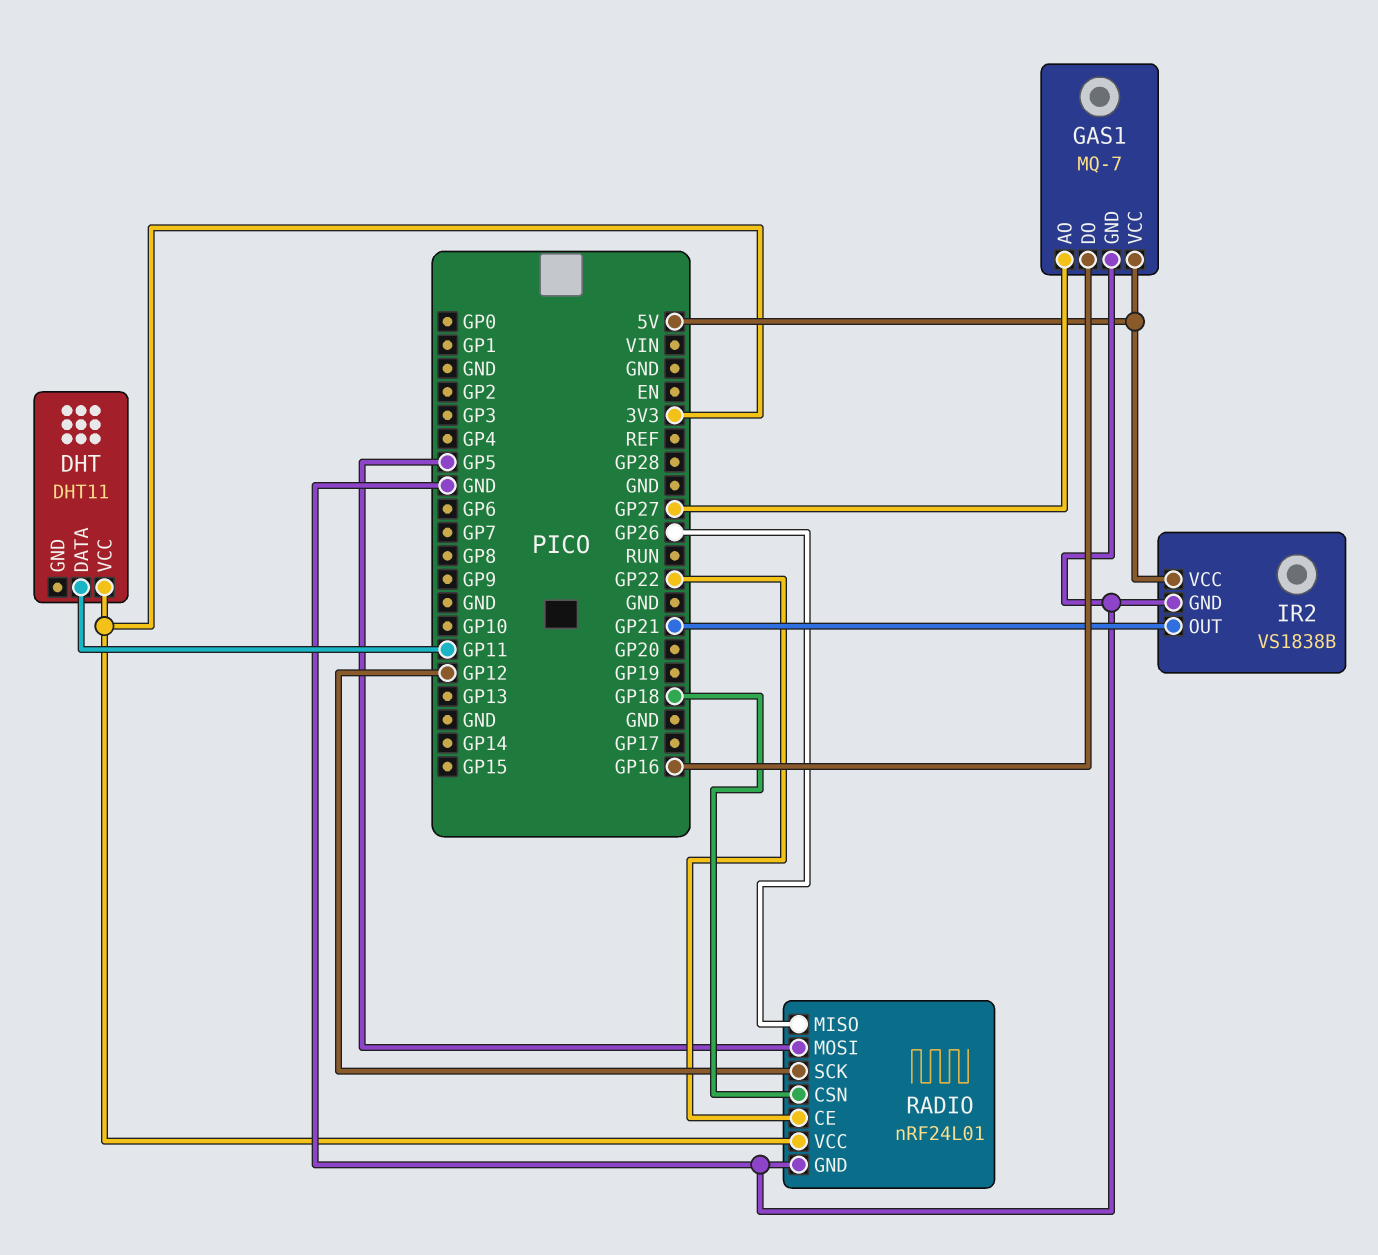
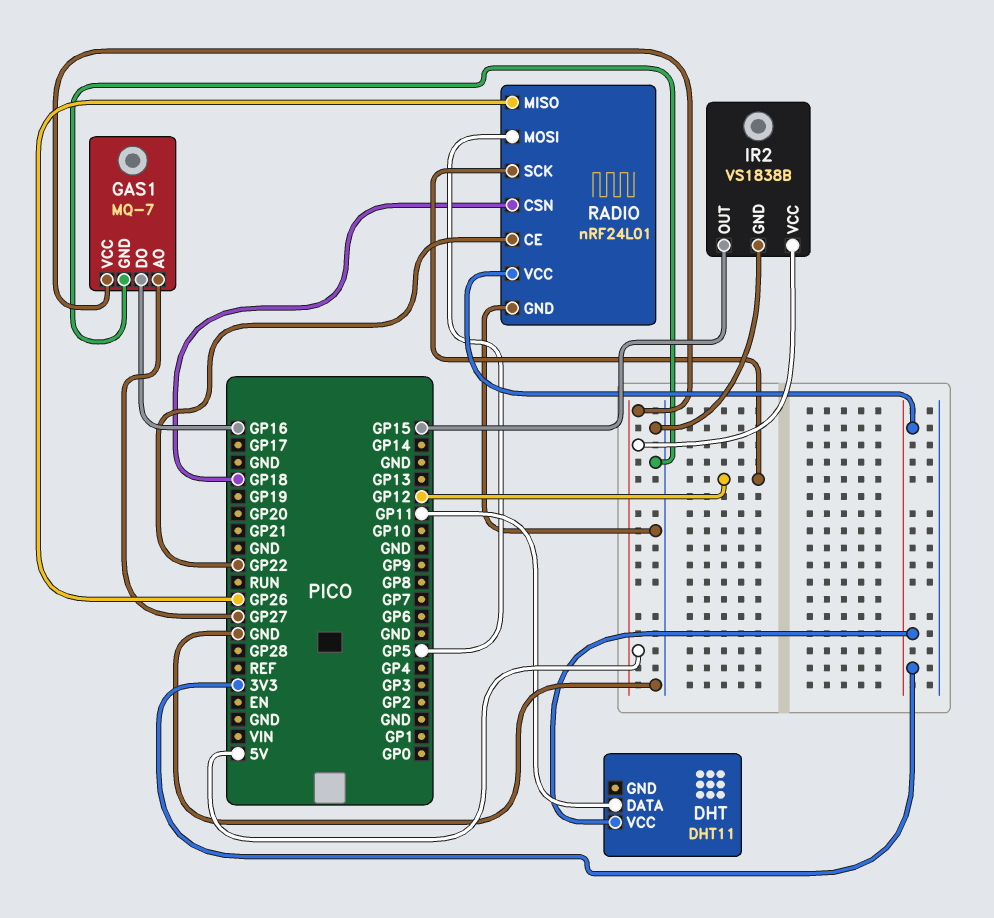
IR2 pin OUT: GP21 -> GP15

